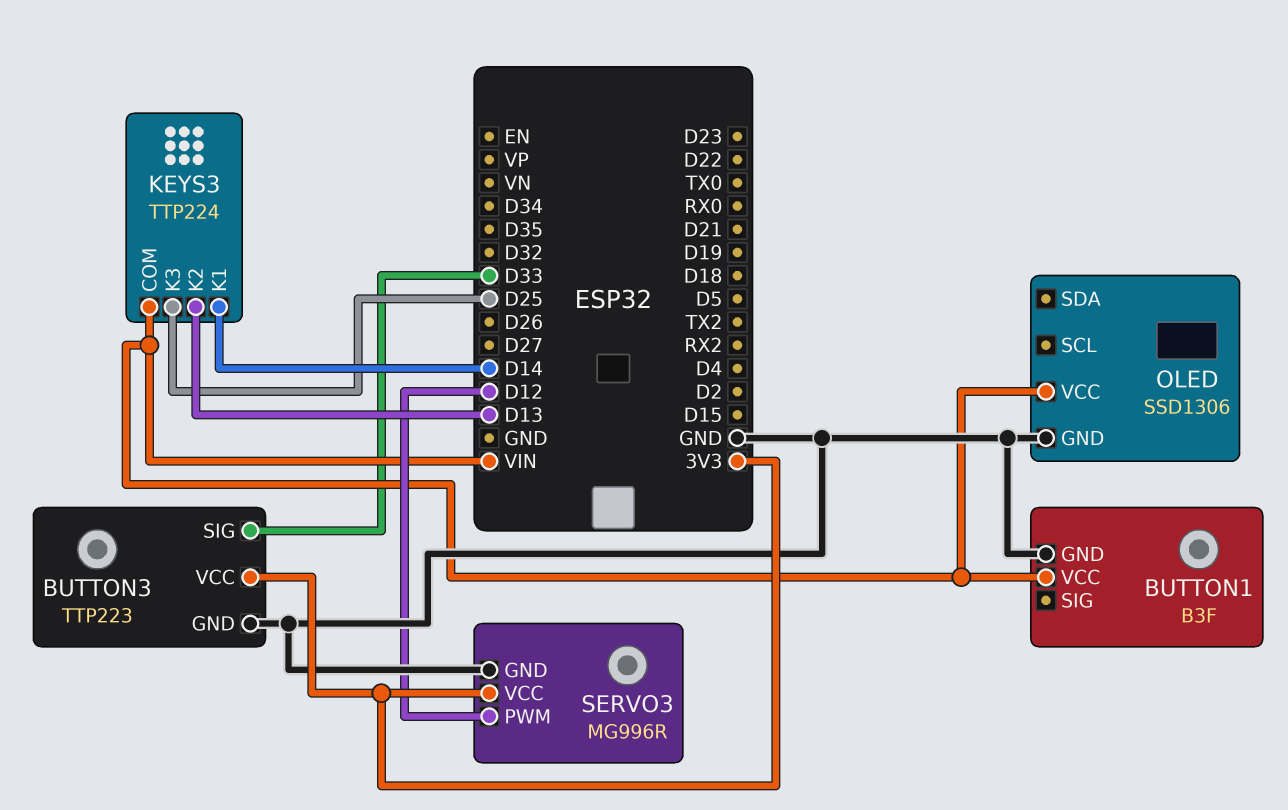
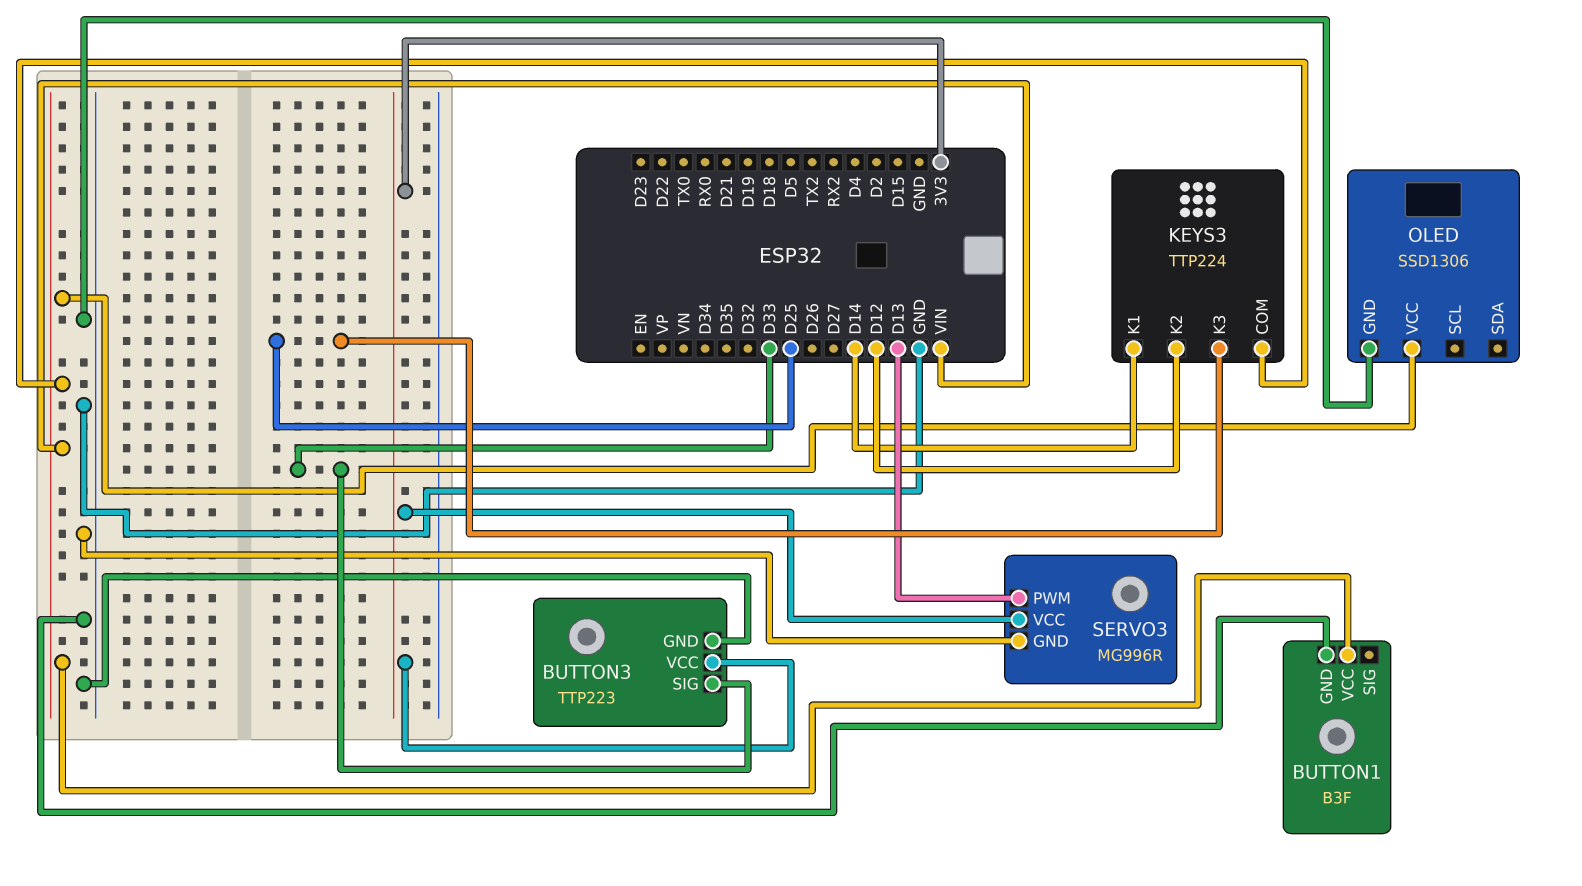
KEYS3 pin K2: D13 -> D12
SERVO3 pin PWM: D12 -> D13

